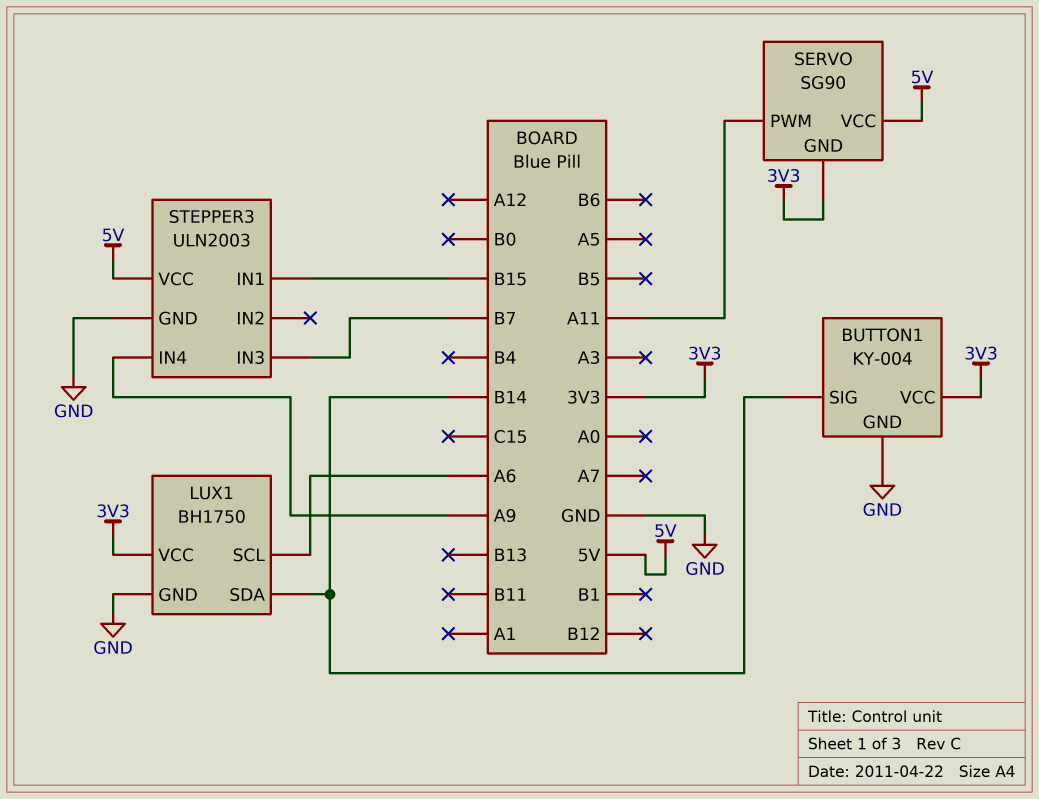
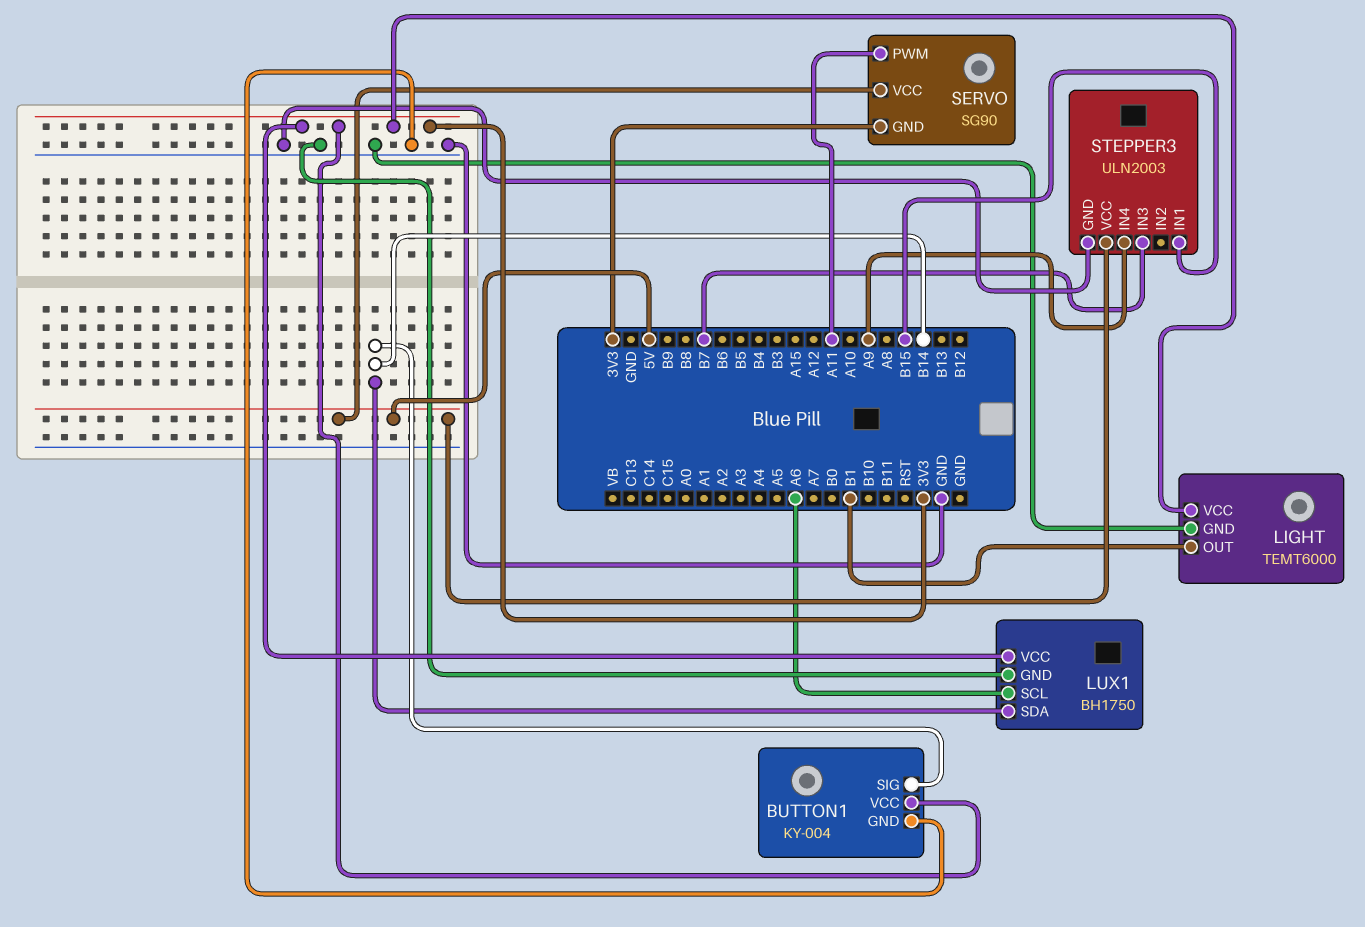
LIGHT: none -> TEMT6000
LIGHT pin GND: none -> GND
LIGHT pin OUT: none -> B1
LIGHT pin VCC: none -> 3V3

